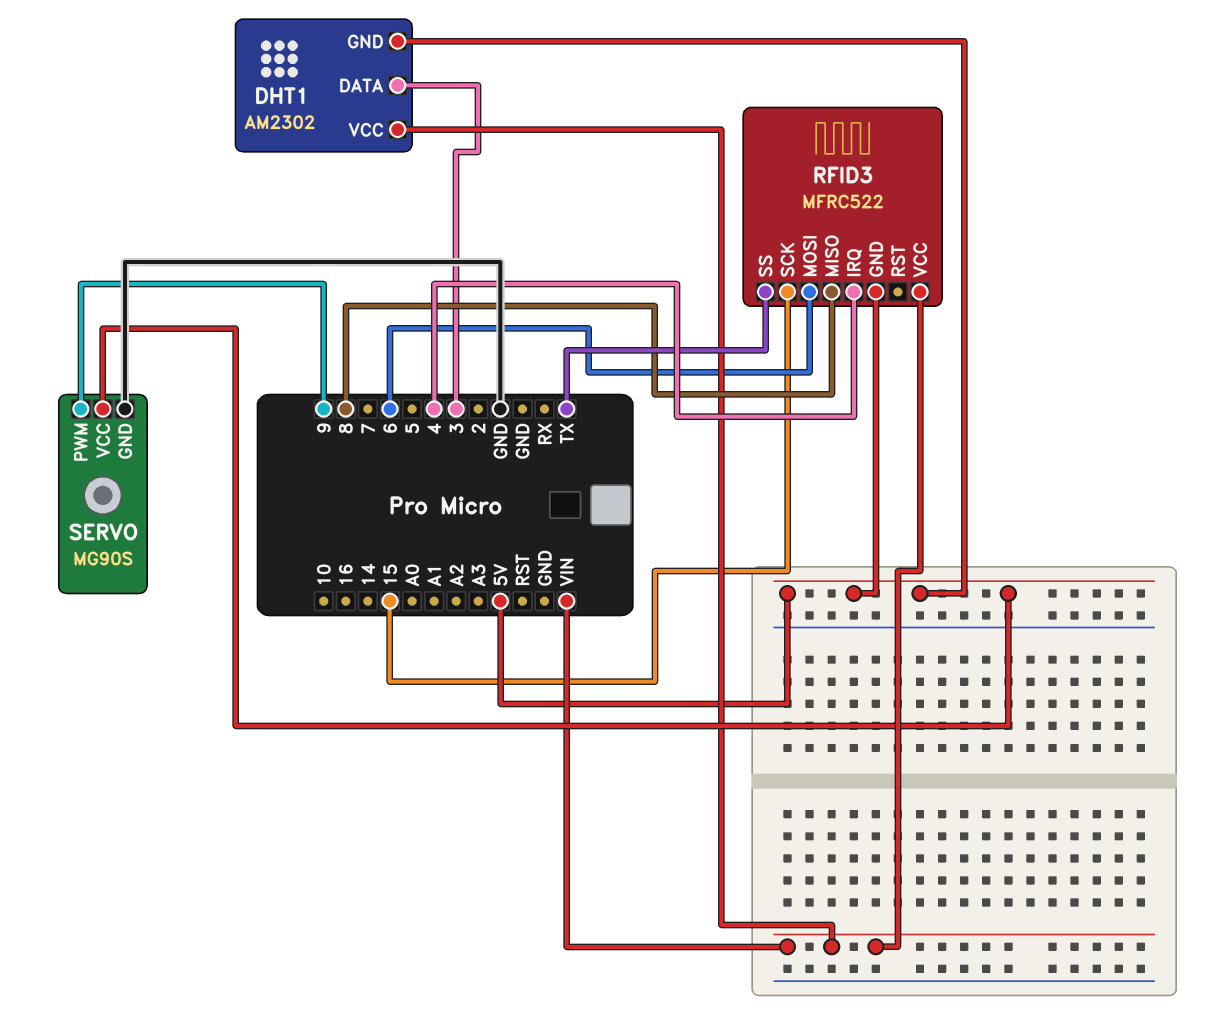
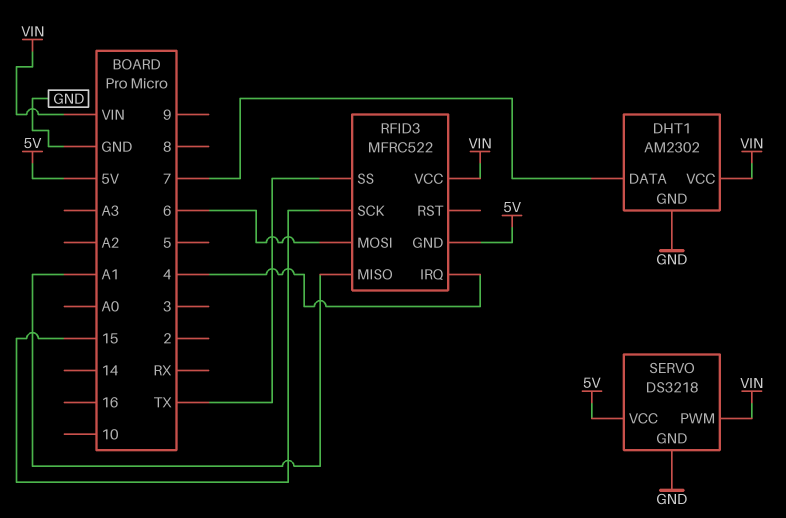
DHT1 pin DATA: 3 -> 7
DHT1 pin GND: 5V -> GND
RFID3 pin MISO: 8 -> A1
SERVO: MG90S -> DS3218
SERVO pin PWM: 9 -> VIN

